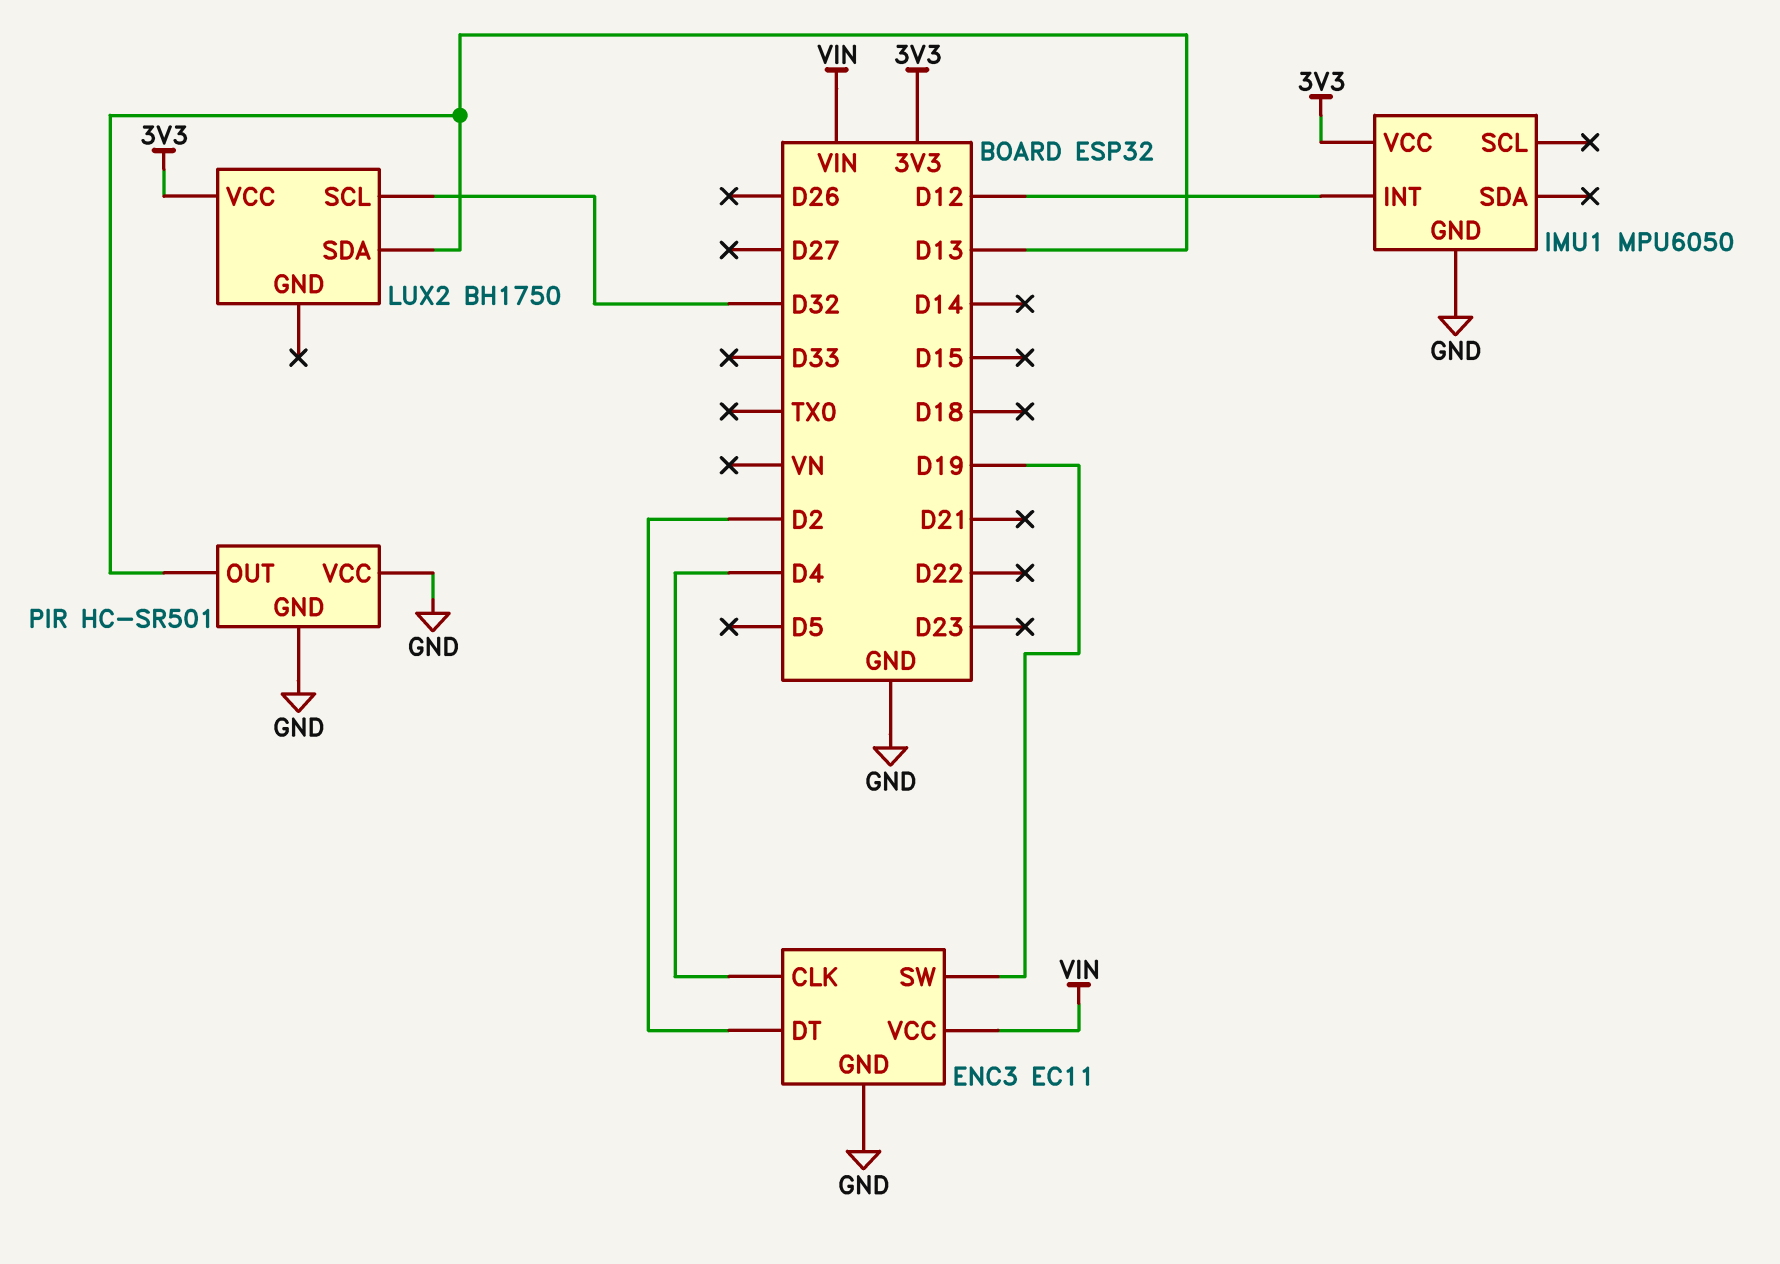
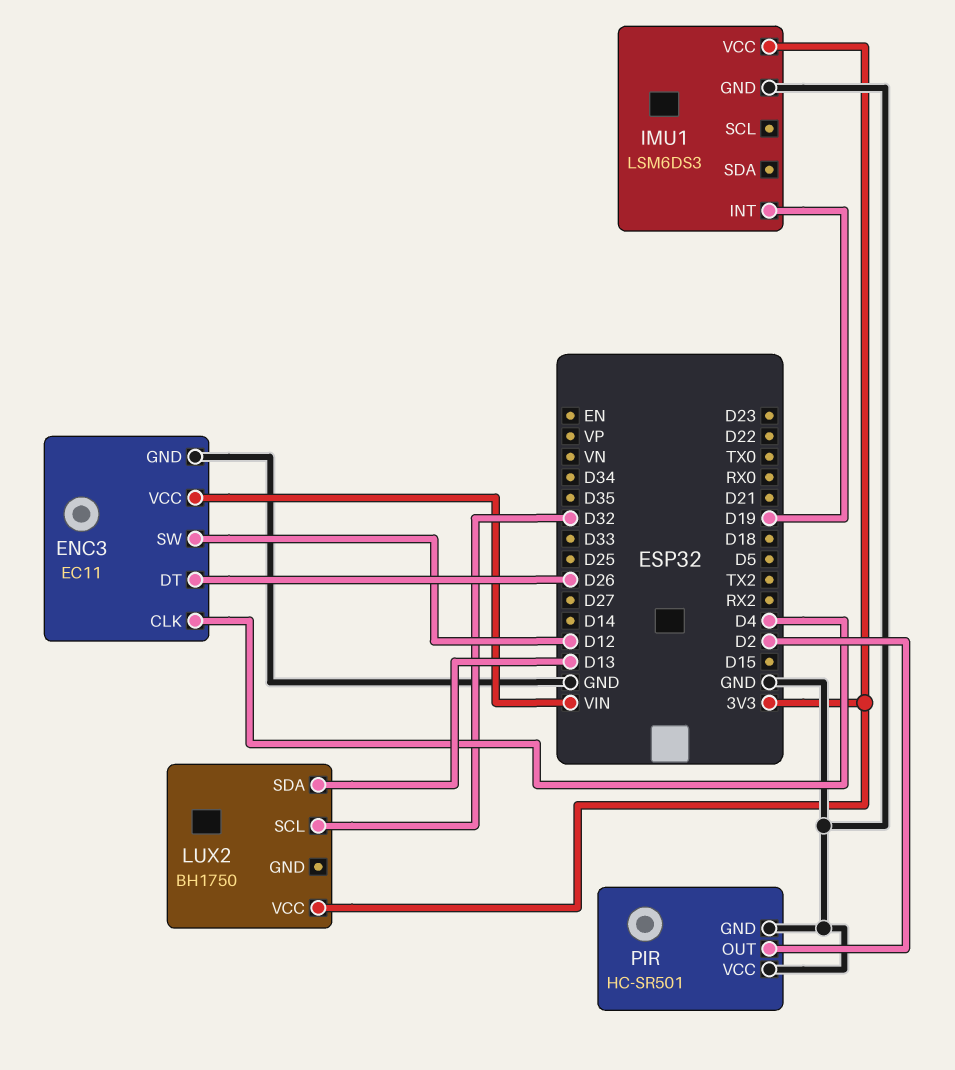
ENC3 pin DT: D2 -> D26
ENC3 pin SW: D19 -> D12
IMU1: MPU6050 -> LSM6DS3
IMU1 pin INT: D12 -> D19
PIR pin OUT: D13 -> D2

